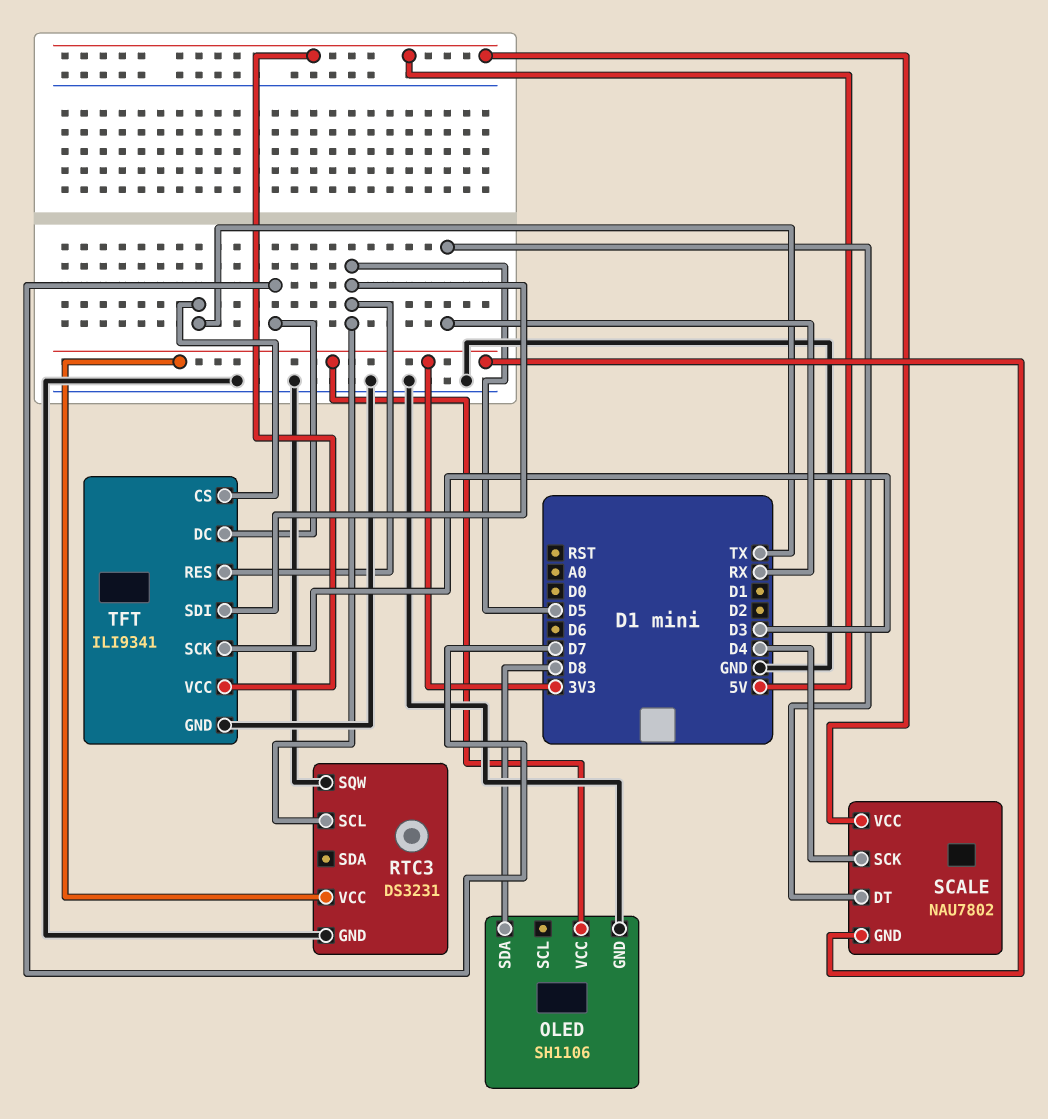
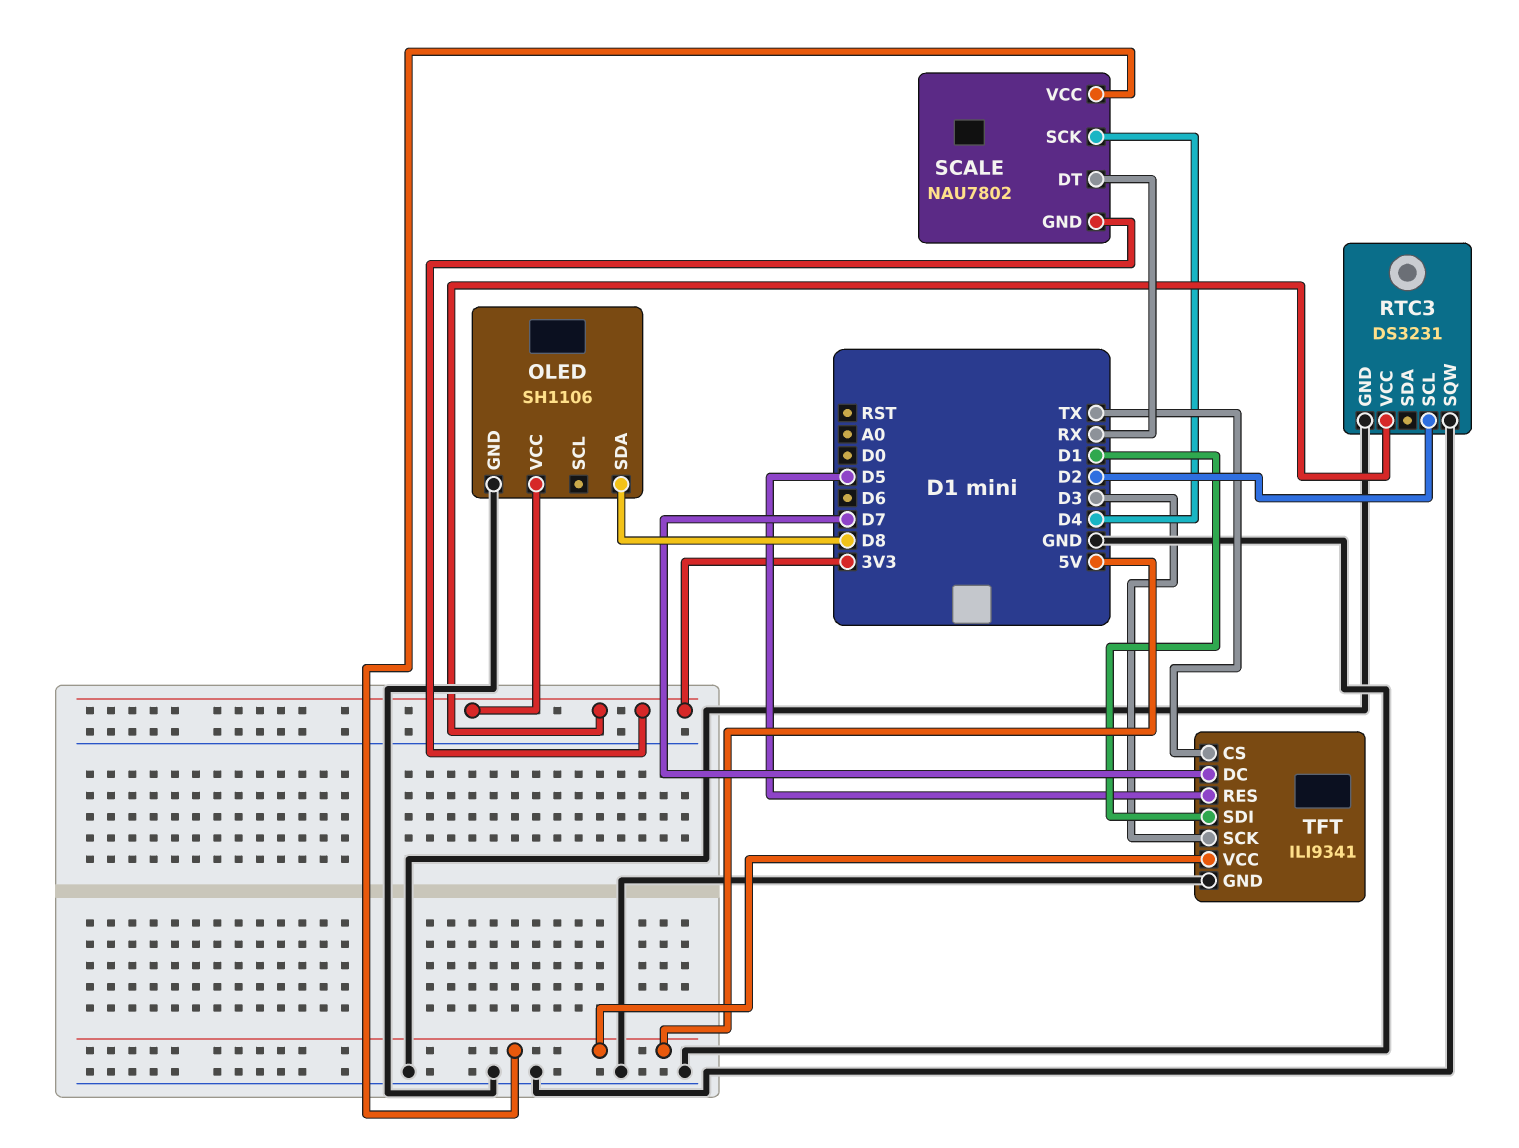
RTC3 pin SCL: D5 -> D2
TFT pin SDI: D5 -> D1

